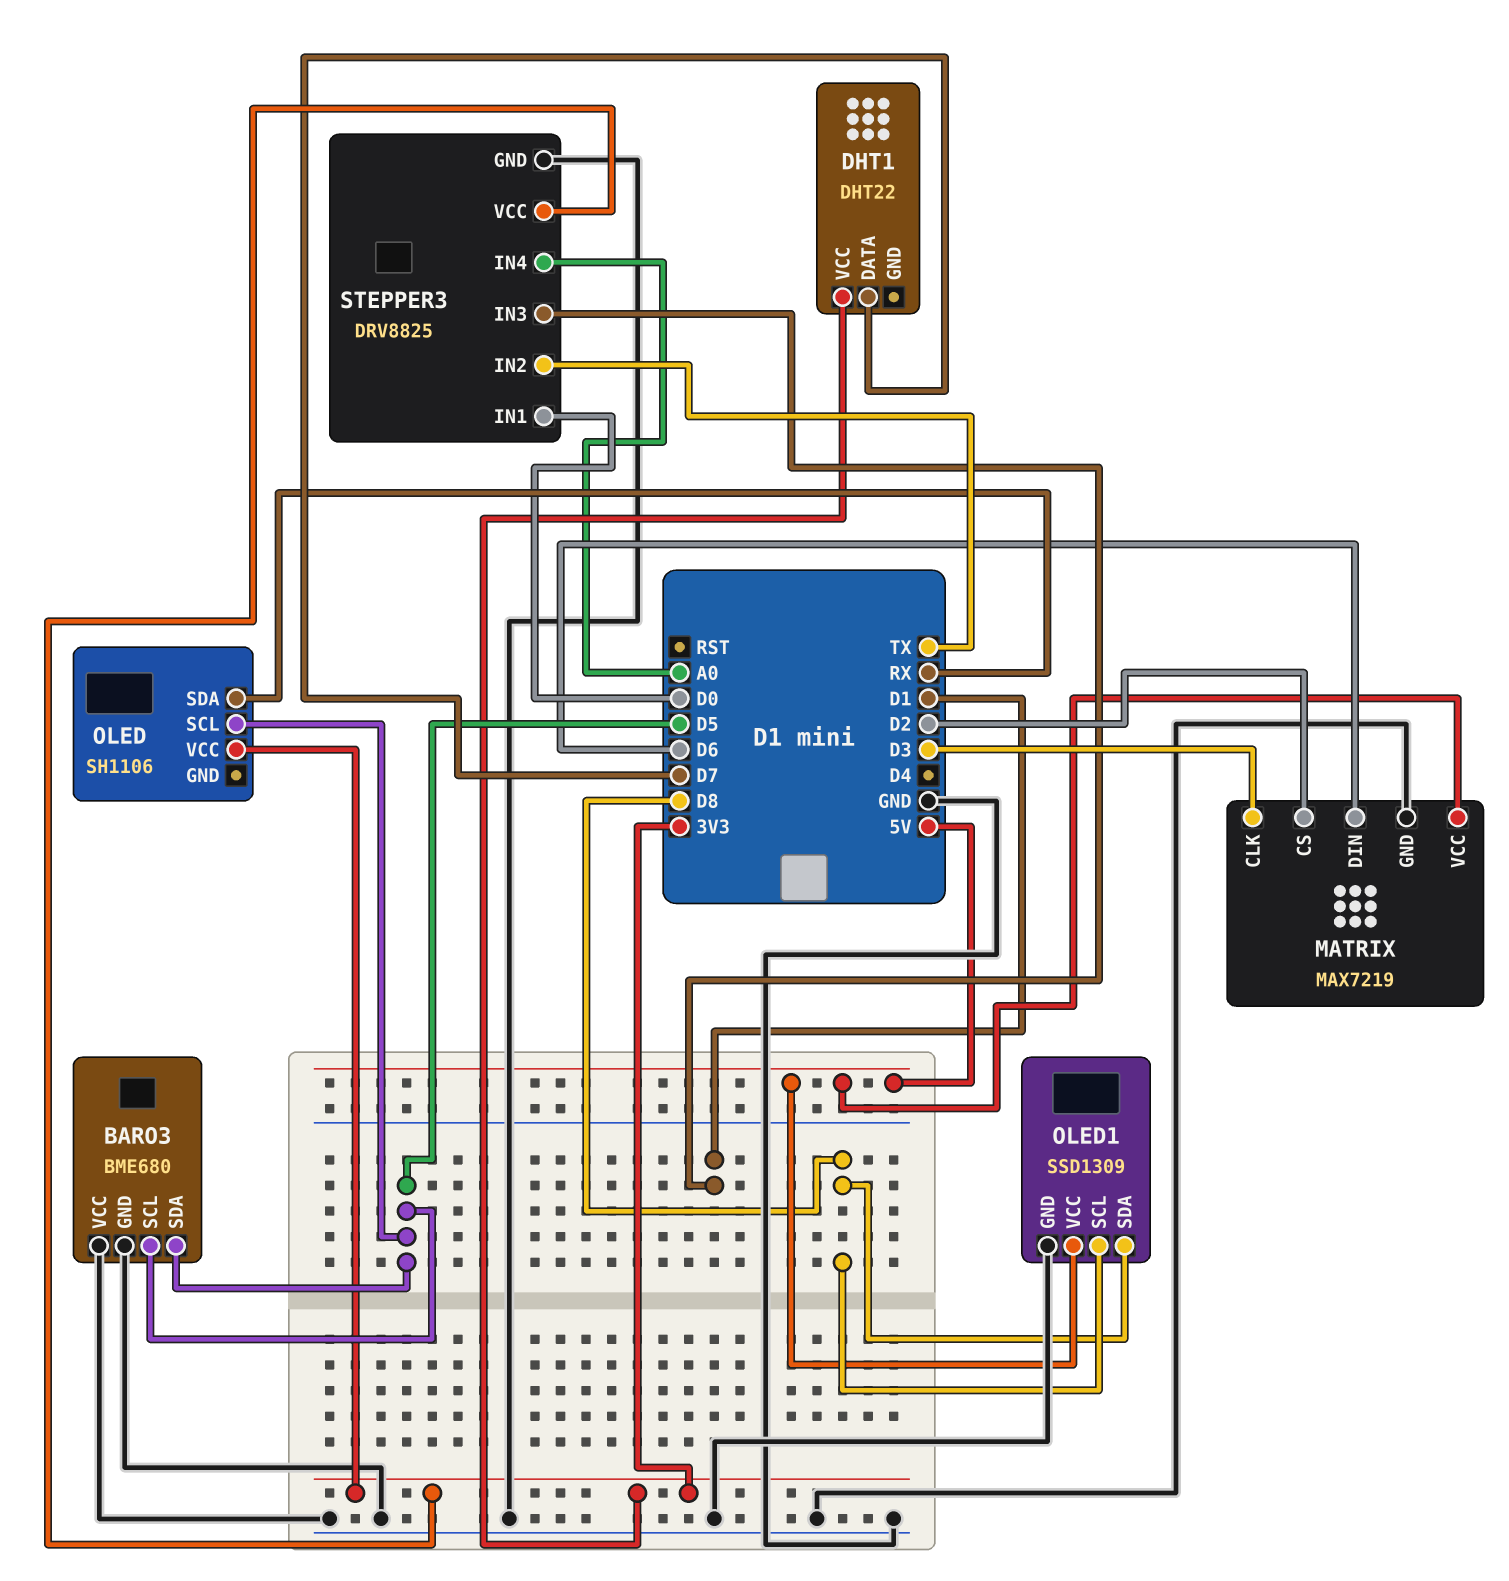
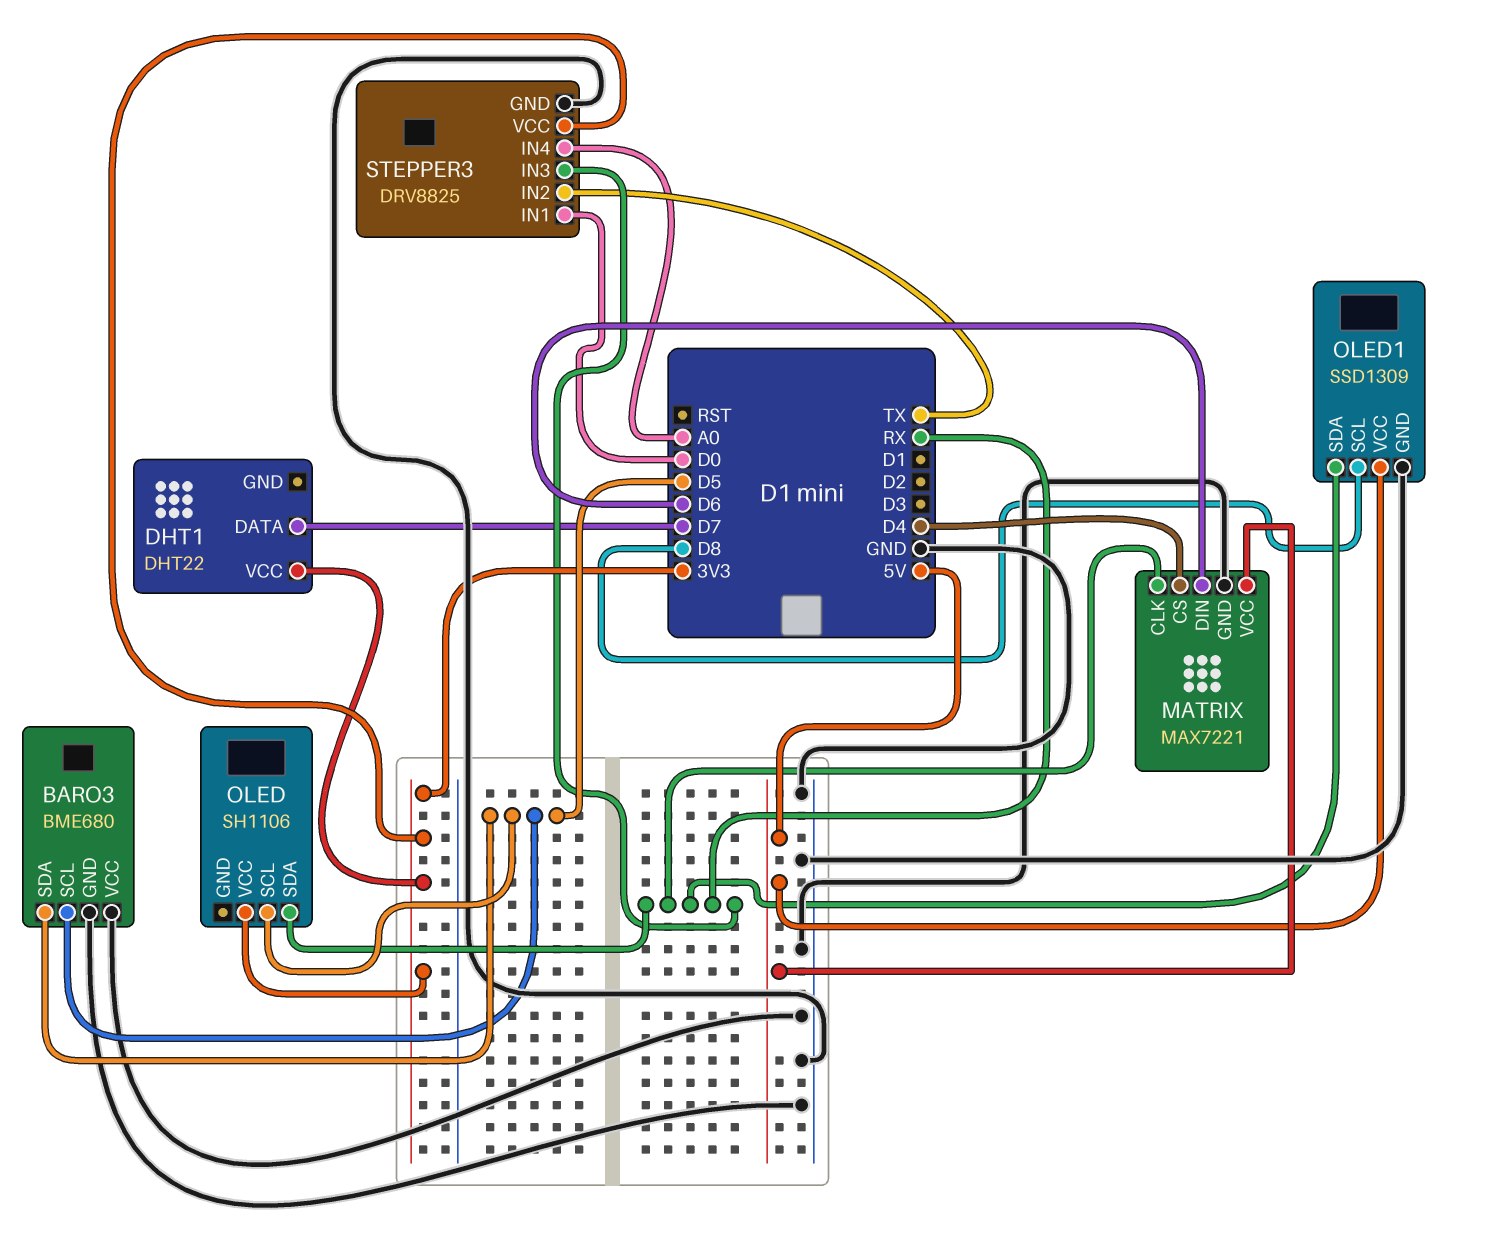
MATRIX: MAX7219 -> MAX7221
MATRIX pin CLK: D3 -> RX
MATRIX pin CS: D2 -> D4
OLED1 pin SDA: D8 -> RX
STEPPER3 pin IN3: D1 -> RX

